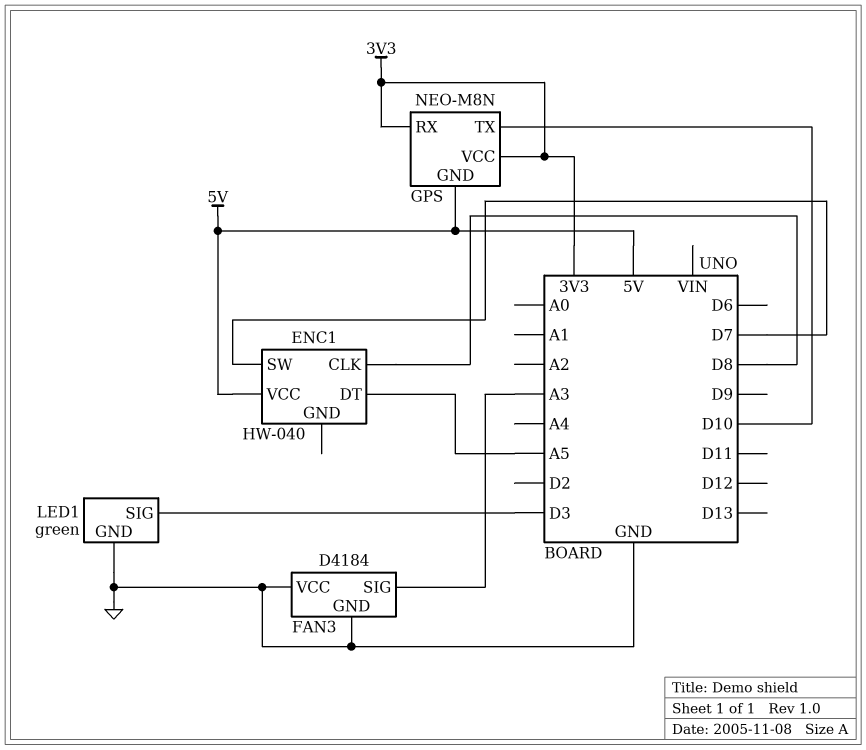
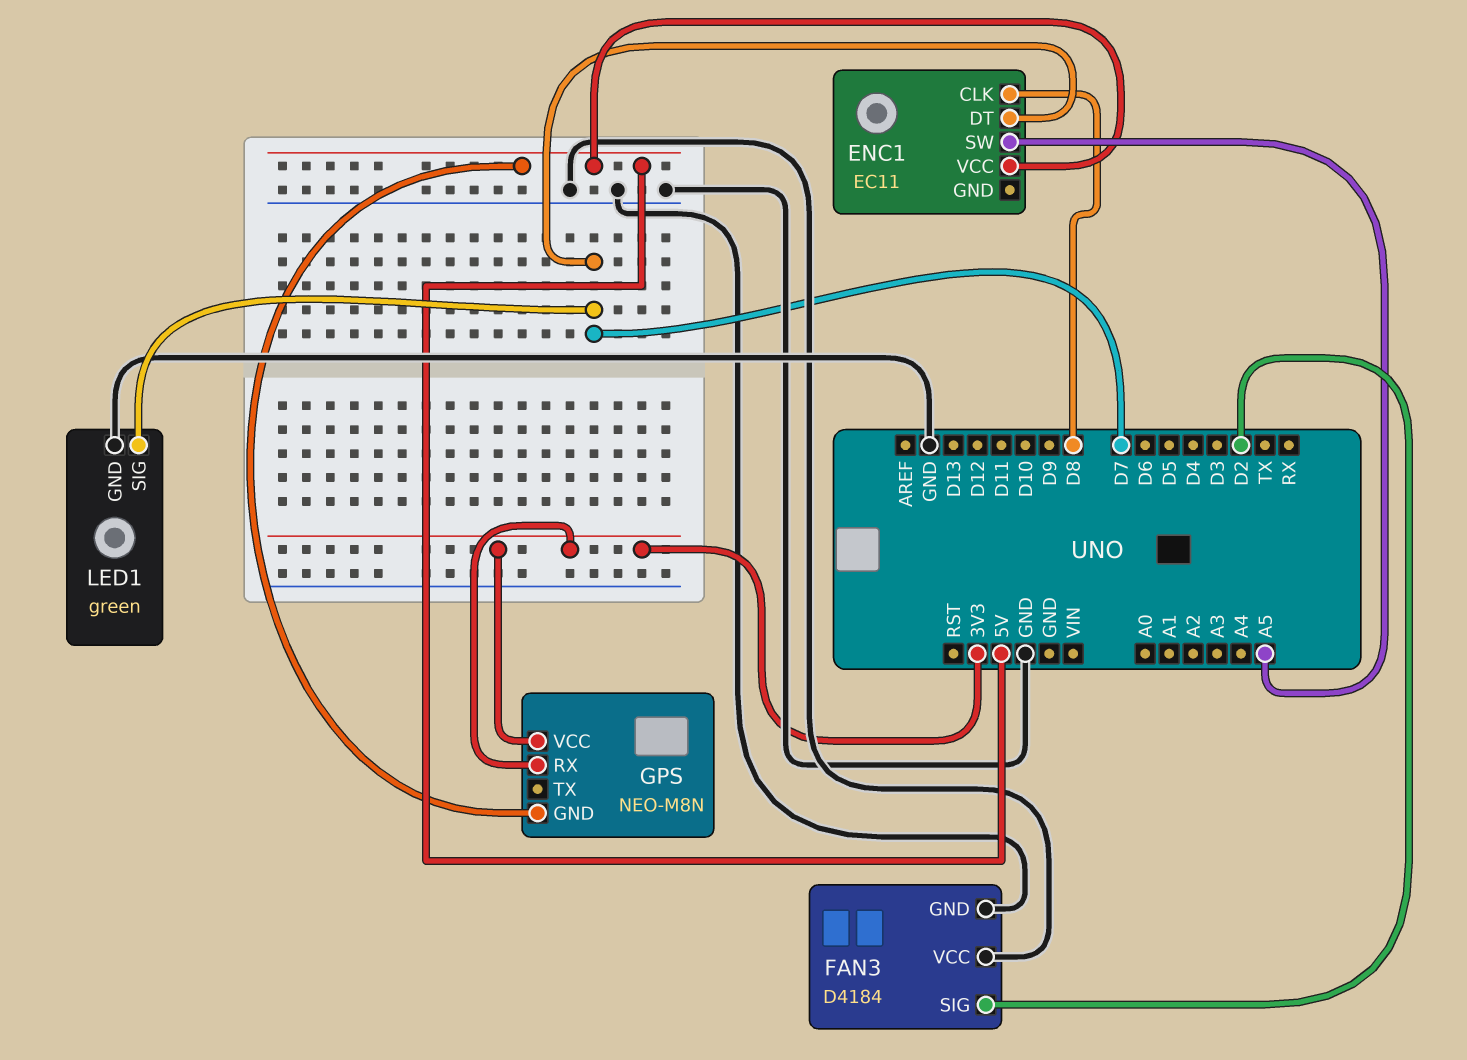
ENC1: HW-040 -> EC11
ENC1 pin DT: A5 -> D7
ENC1 pin SW: D7 -> A5
FAN3 pin SIG: A3 -> D2
GPS pin TX: D10 -> none
LED1 pin SIG: D3 -> D7

